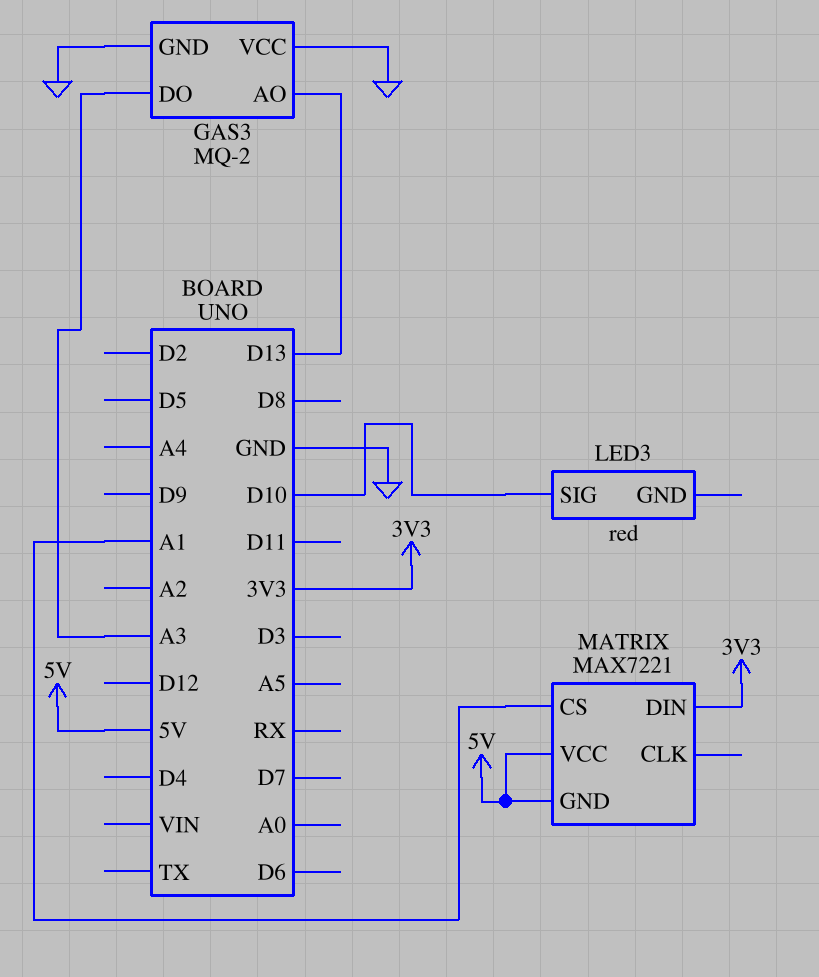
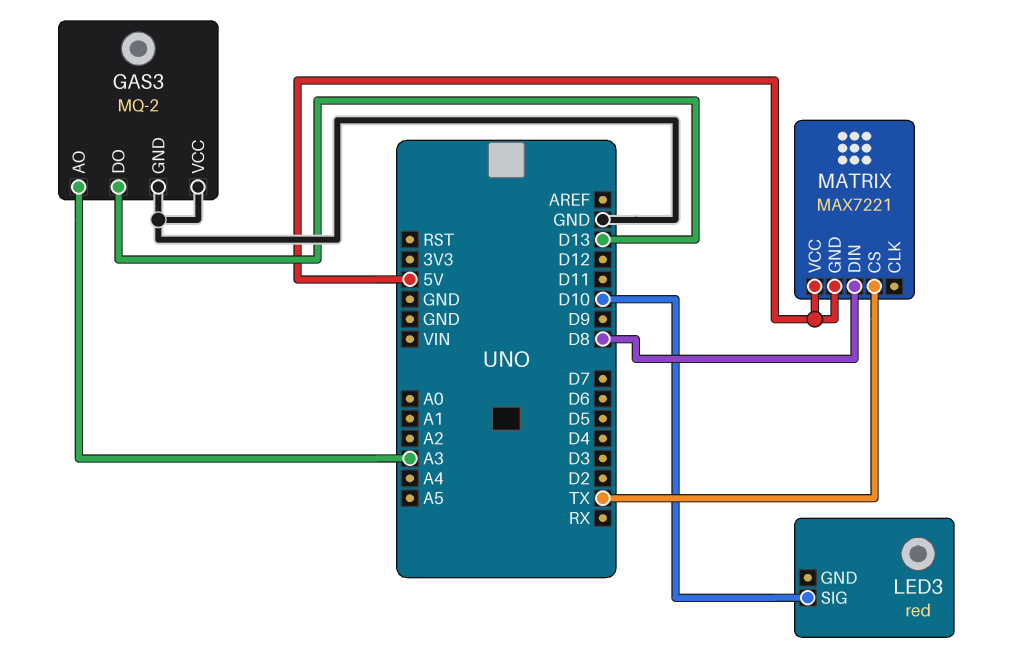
GAS3 pin AO: D13 -> A3
GAS3 pin DO: A3 -> D13
MATRIX pin CS: A1 -> TX
MATRIX pin DIN: 3V3 -> D8

